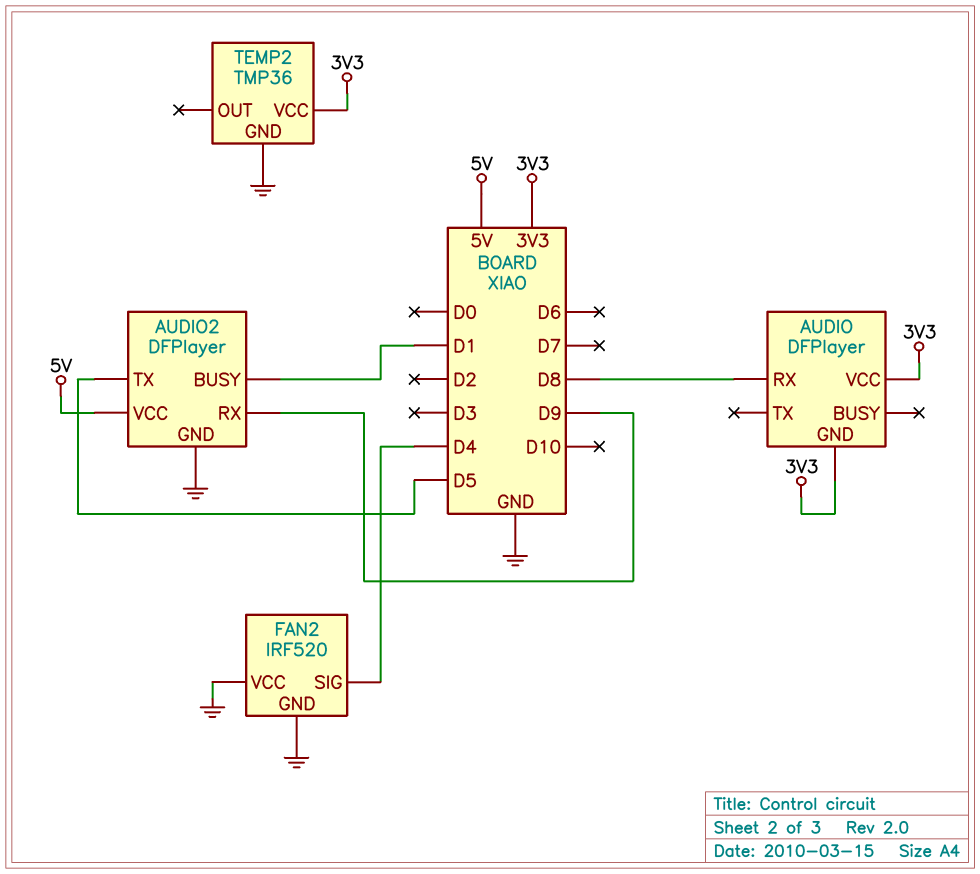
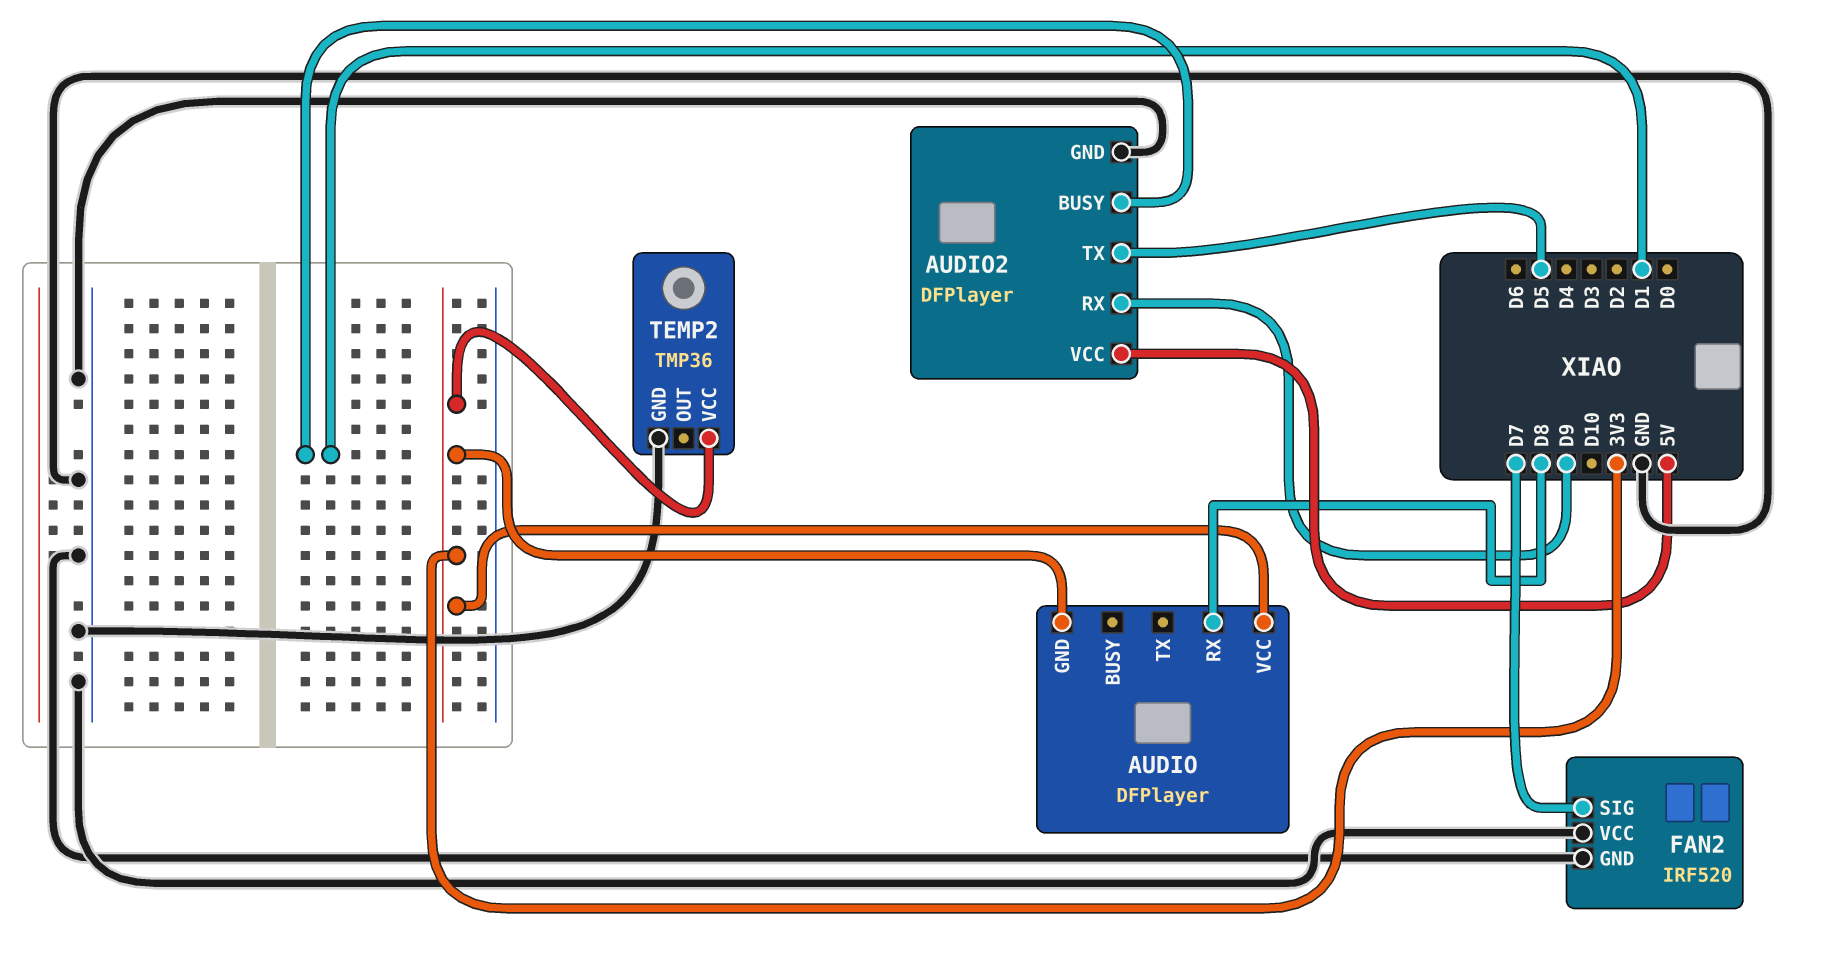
FAN2 pin SIG: D4 -> D7

